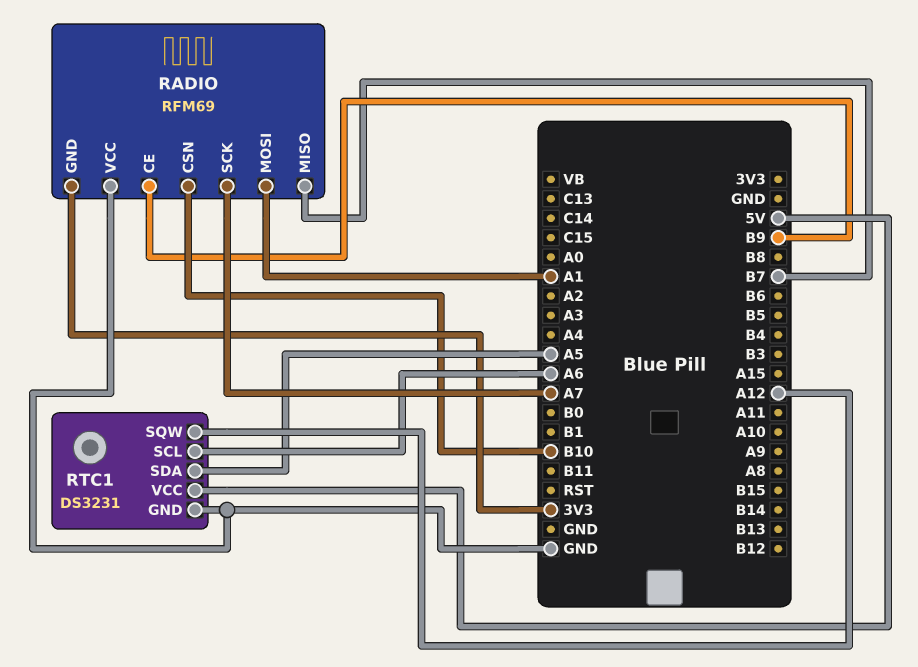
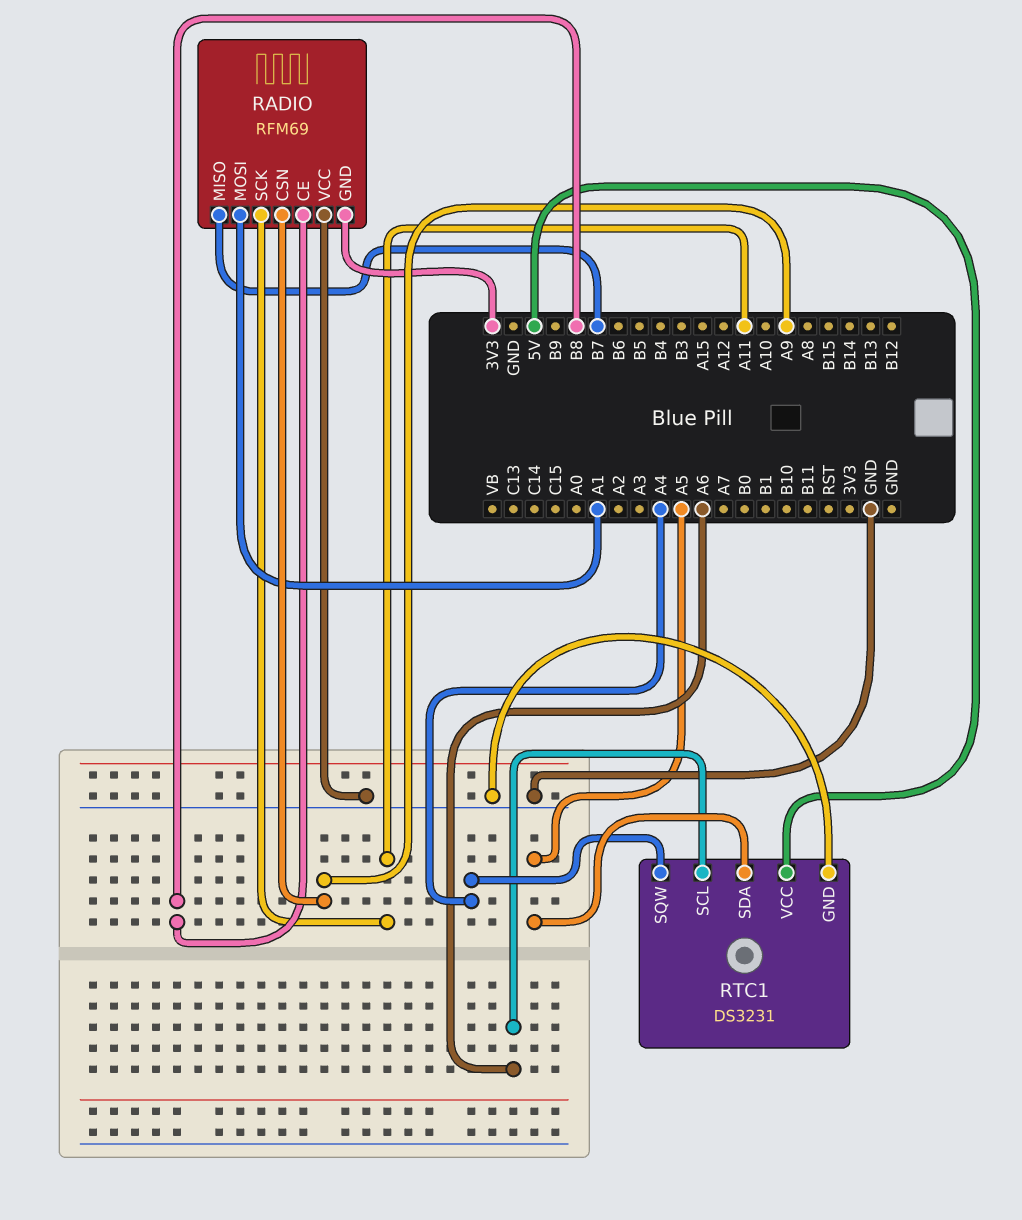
RADIO pin CE: B9 -> B8
RADIO pin CSN: B10 -> A9
RADIO pin SCK: A7 -> A11
RTC1 pin SQW: A12 -> A4

